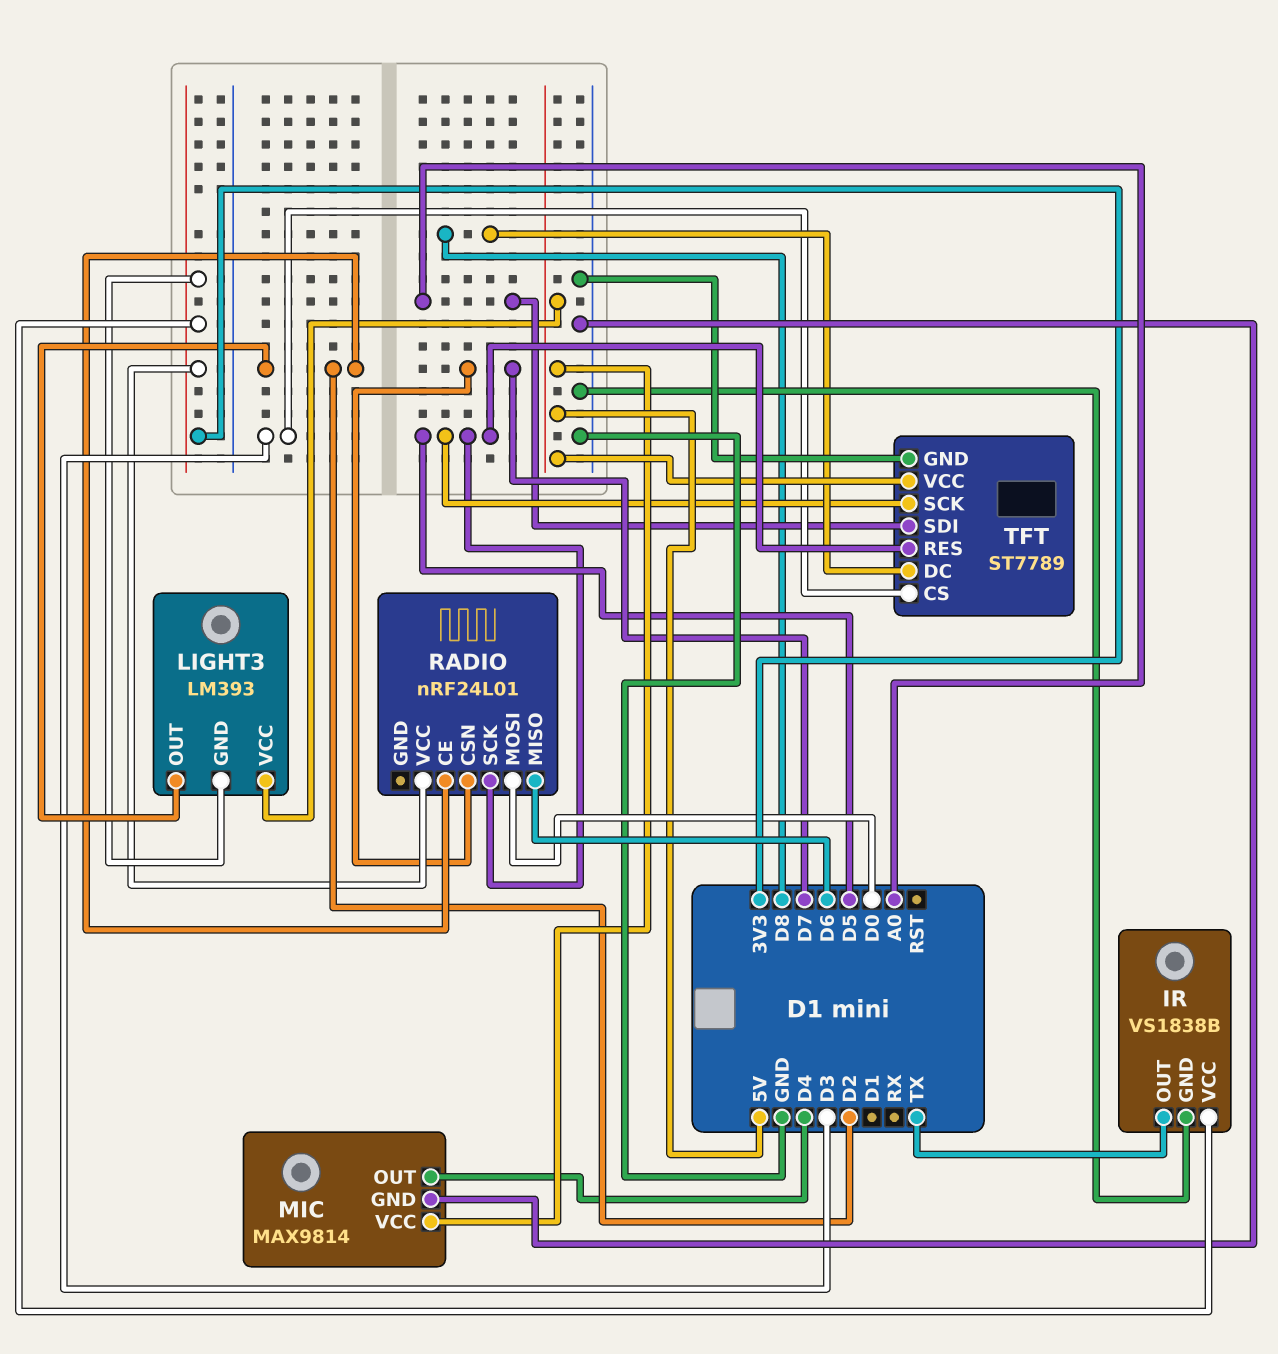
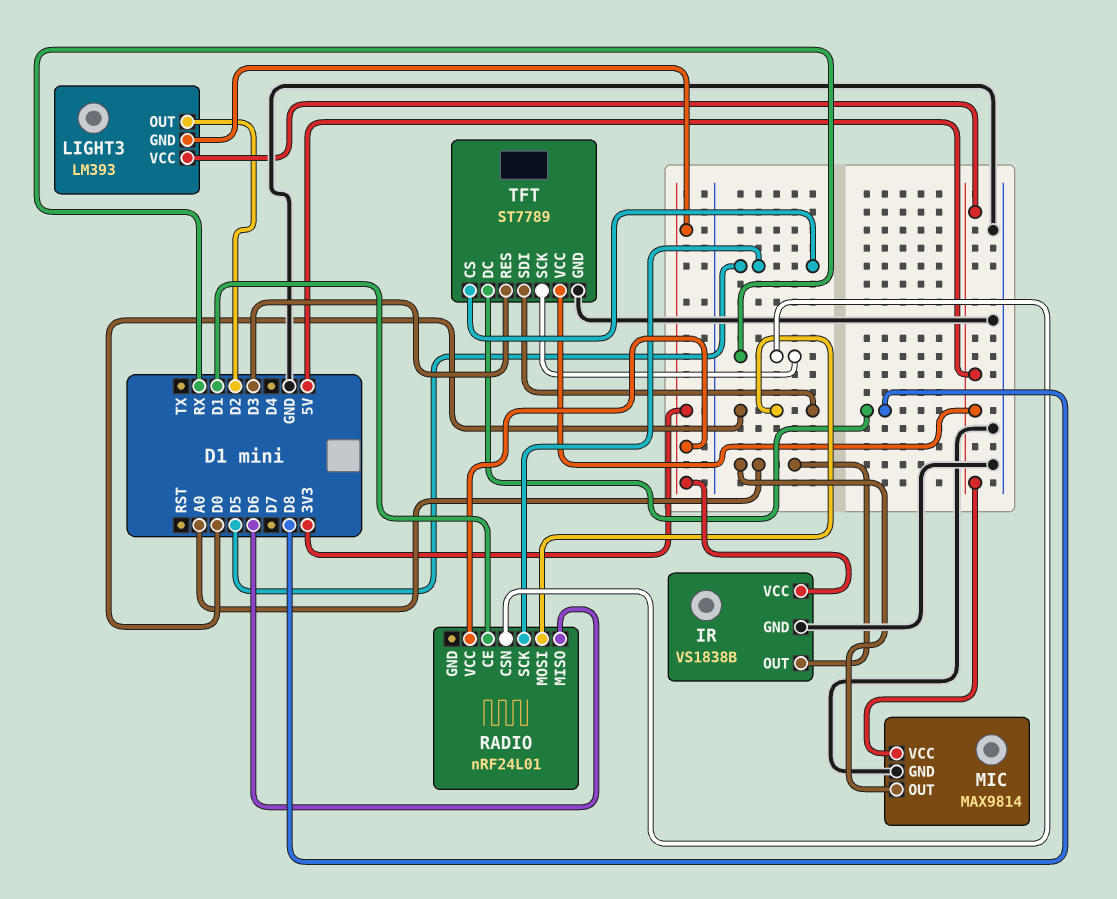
IR pin OUT: TX -> A0
MIC pin OUT: D4 -> A0
RADIO pin CE: D2 -> D1
RADIO pin CSN: D7 -> RX
TFT pin CS: D3 -> D5
TFT pin RES: D5 -> D3
TFT pin SCK: D5 -> RX
TFT pin SDI: A0 -> D0

